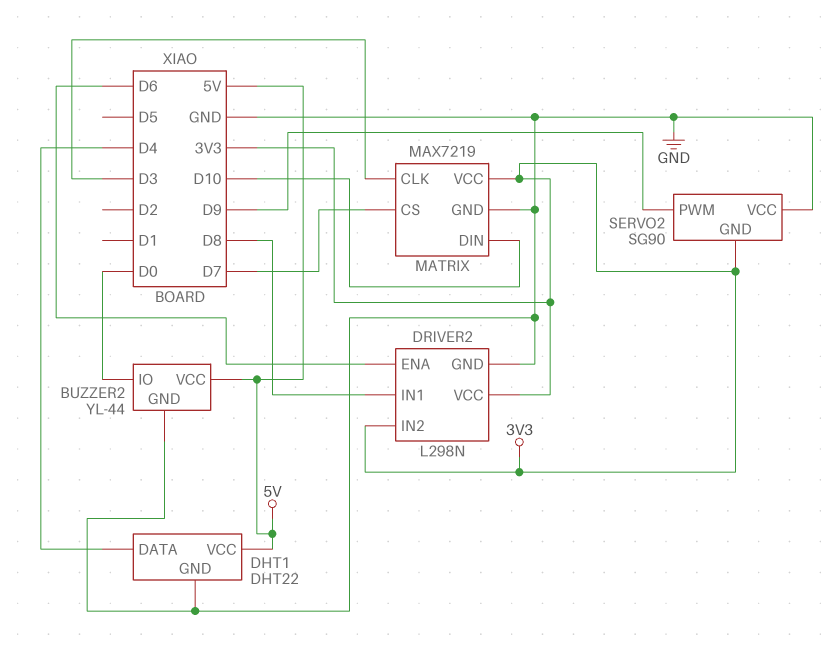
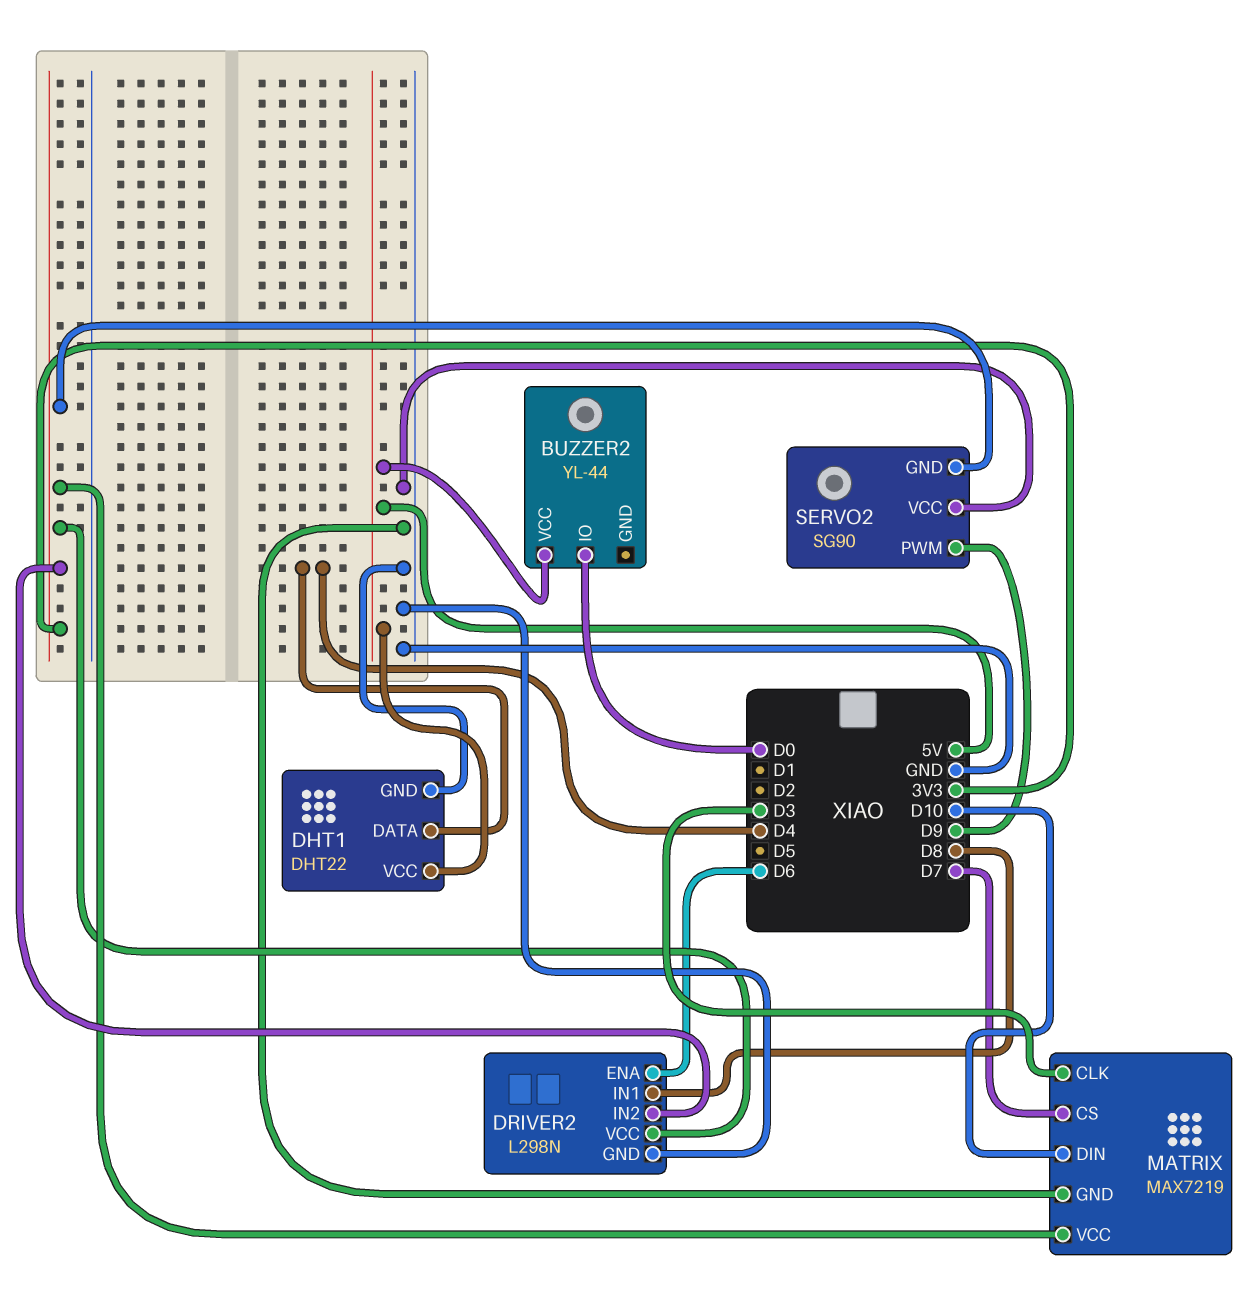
BUZZER2 pin GND: GND -> none

